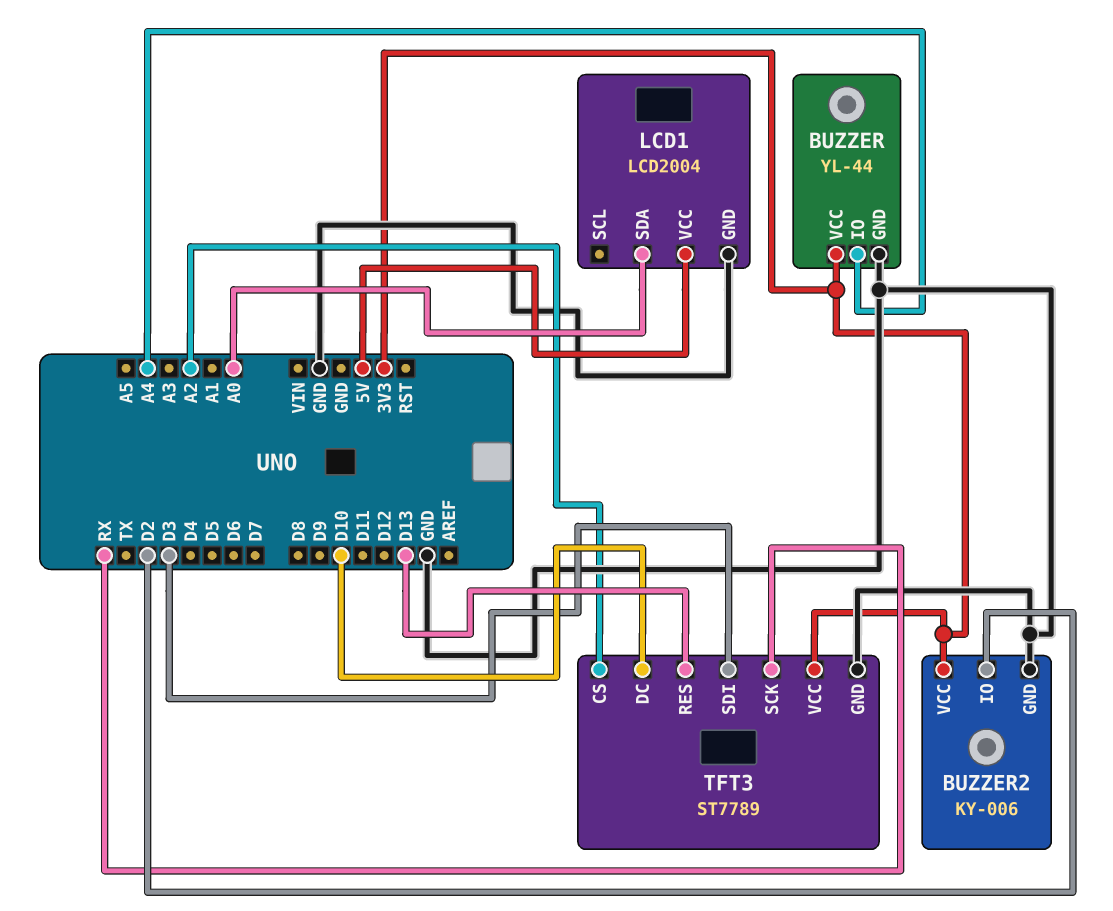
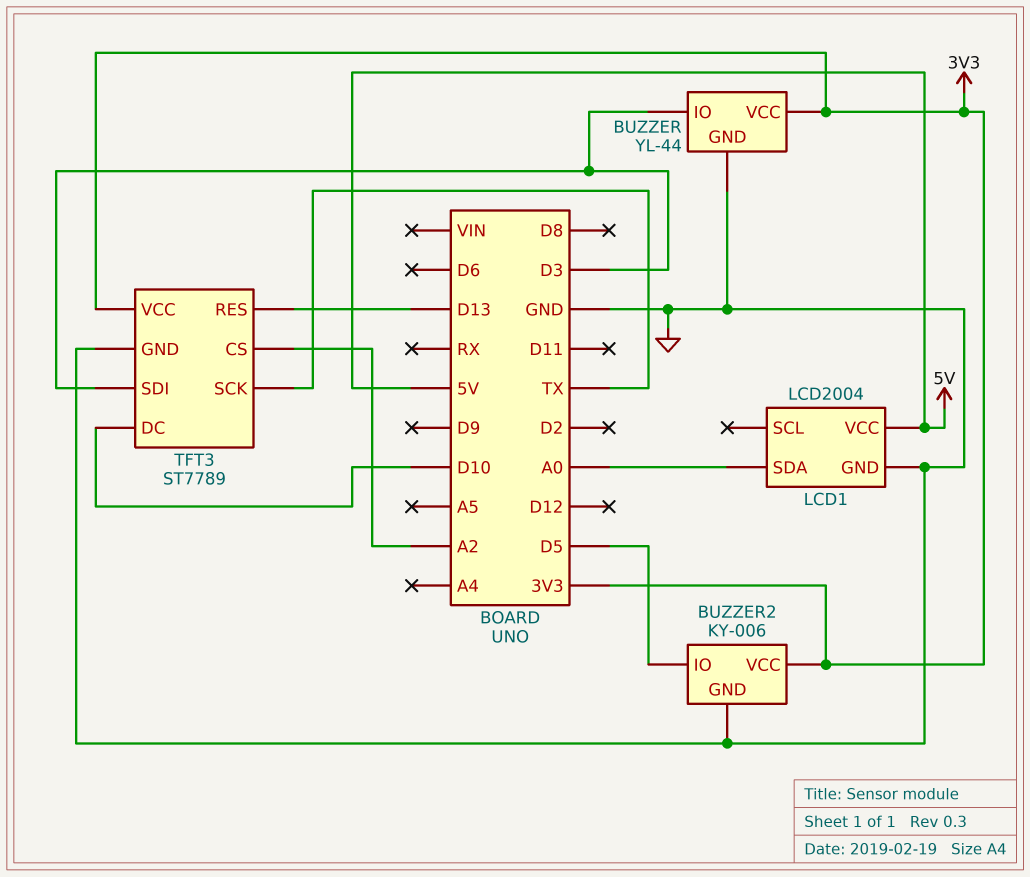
BUZZER pin IO: A4 -> D3
BUZZER2 pin IO: D2 -> D5
TFT3 pin SCK: RX -> TX

